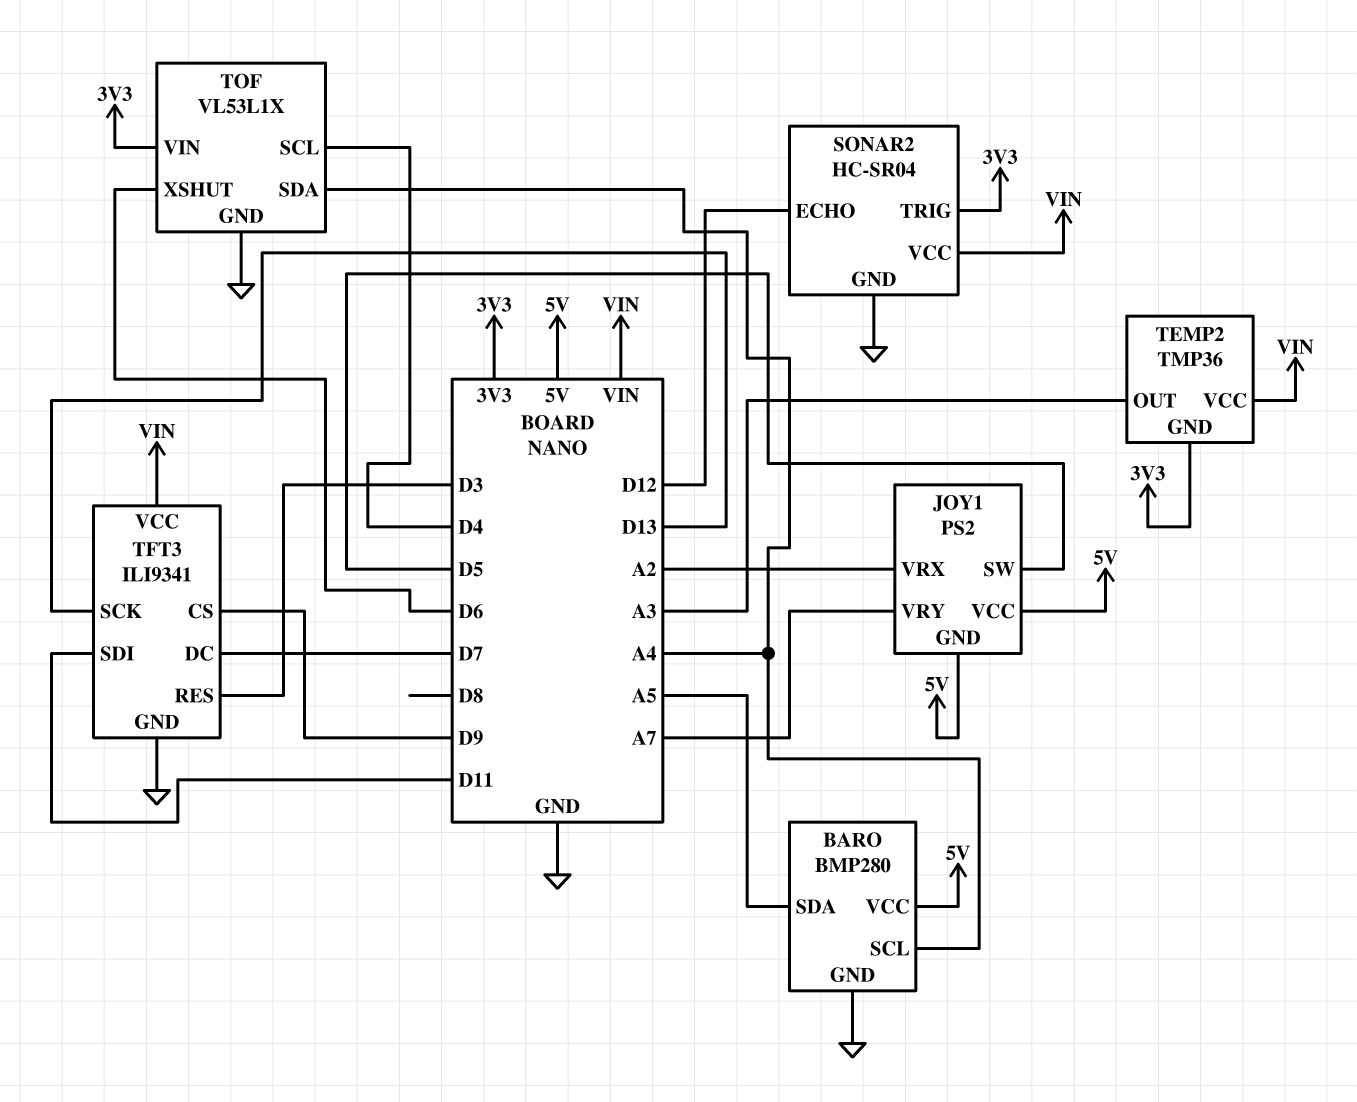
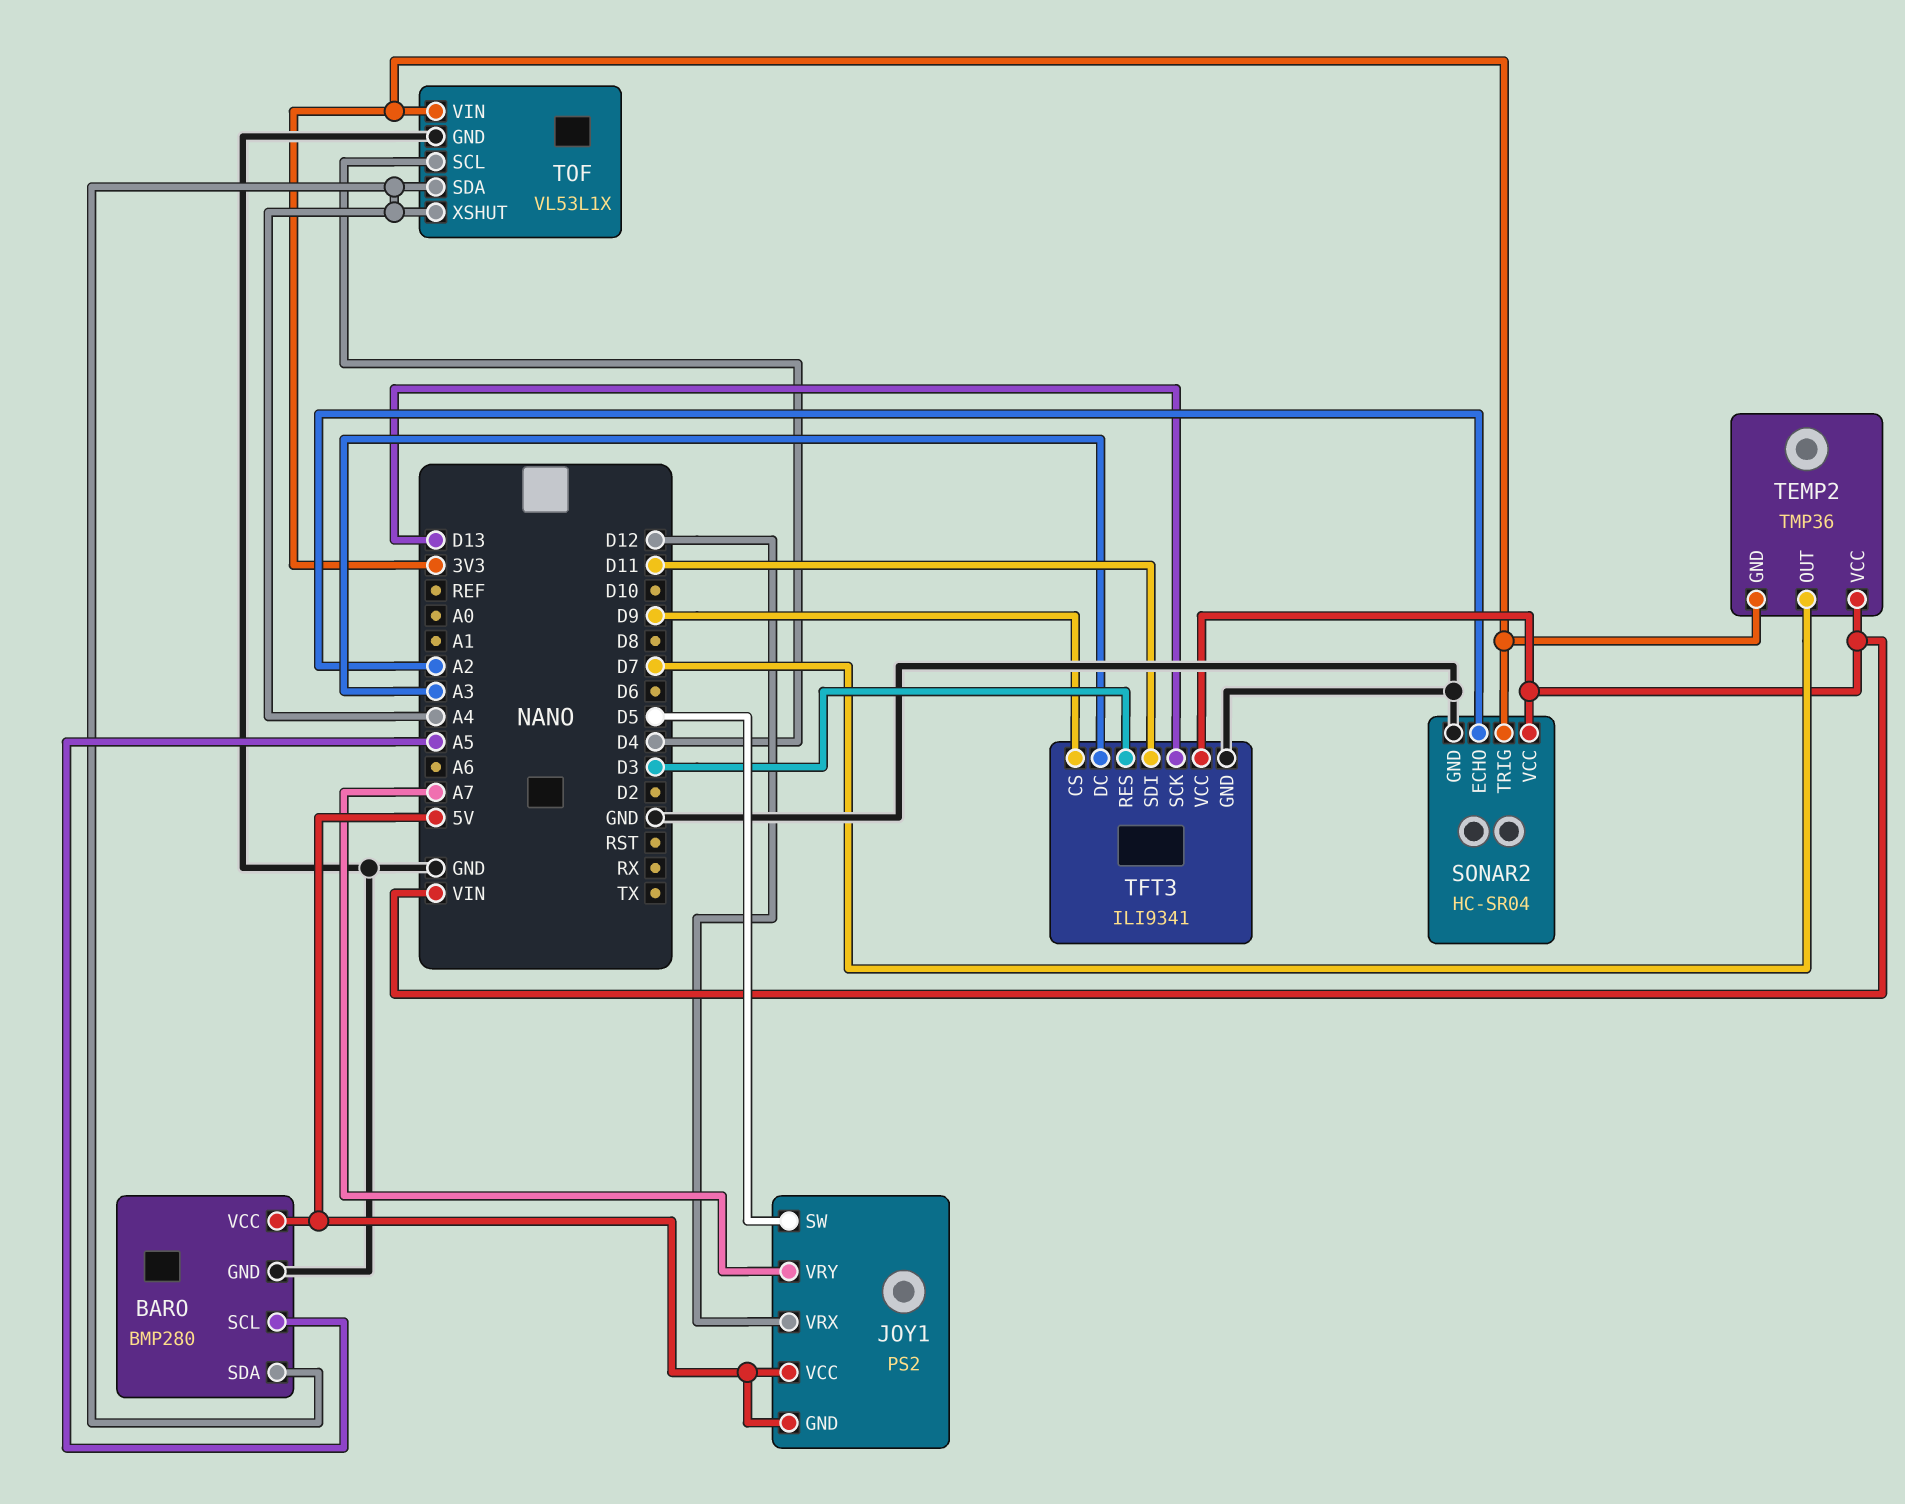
BARO pin SCL: A4 -> A5
BARO pin SDA: A5 -> A4
JOY1 pin VRX: A2 -> D12
SONAR2 pin ECHO: D12 -> A2
TEMP2 pin OUT: A3 -> D7
TFT3 pin DC: D7 -> A3
TOF pin XSHUT: D6 -> A4

